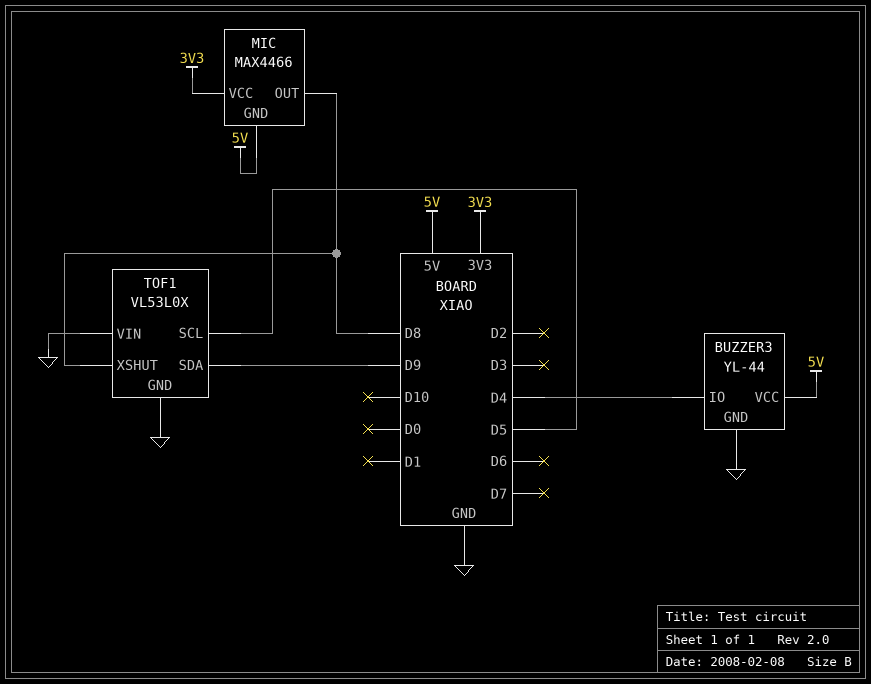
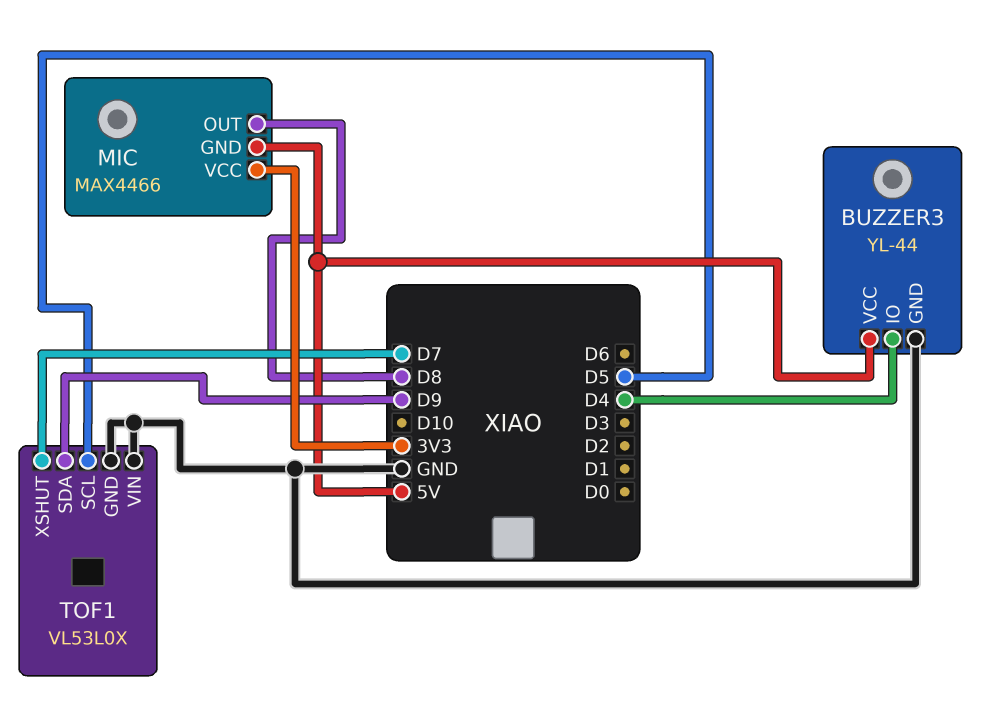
TOF1 pin XSHUT: D8 -> D7

